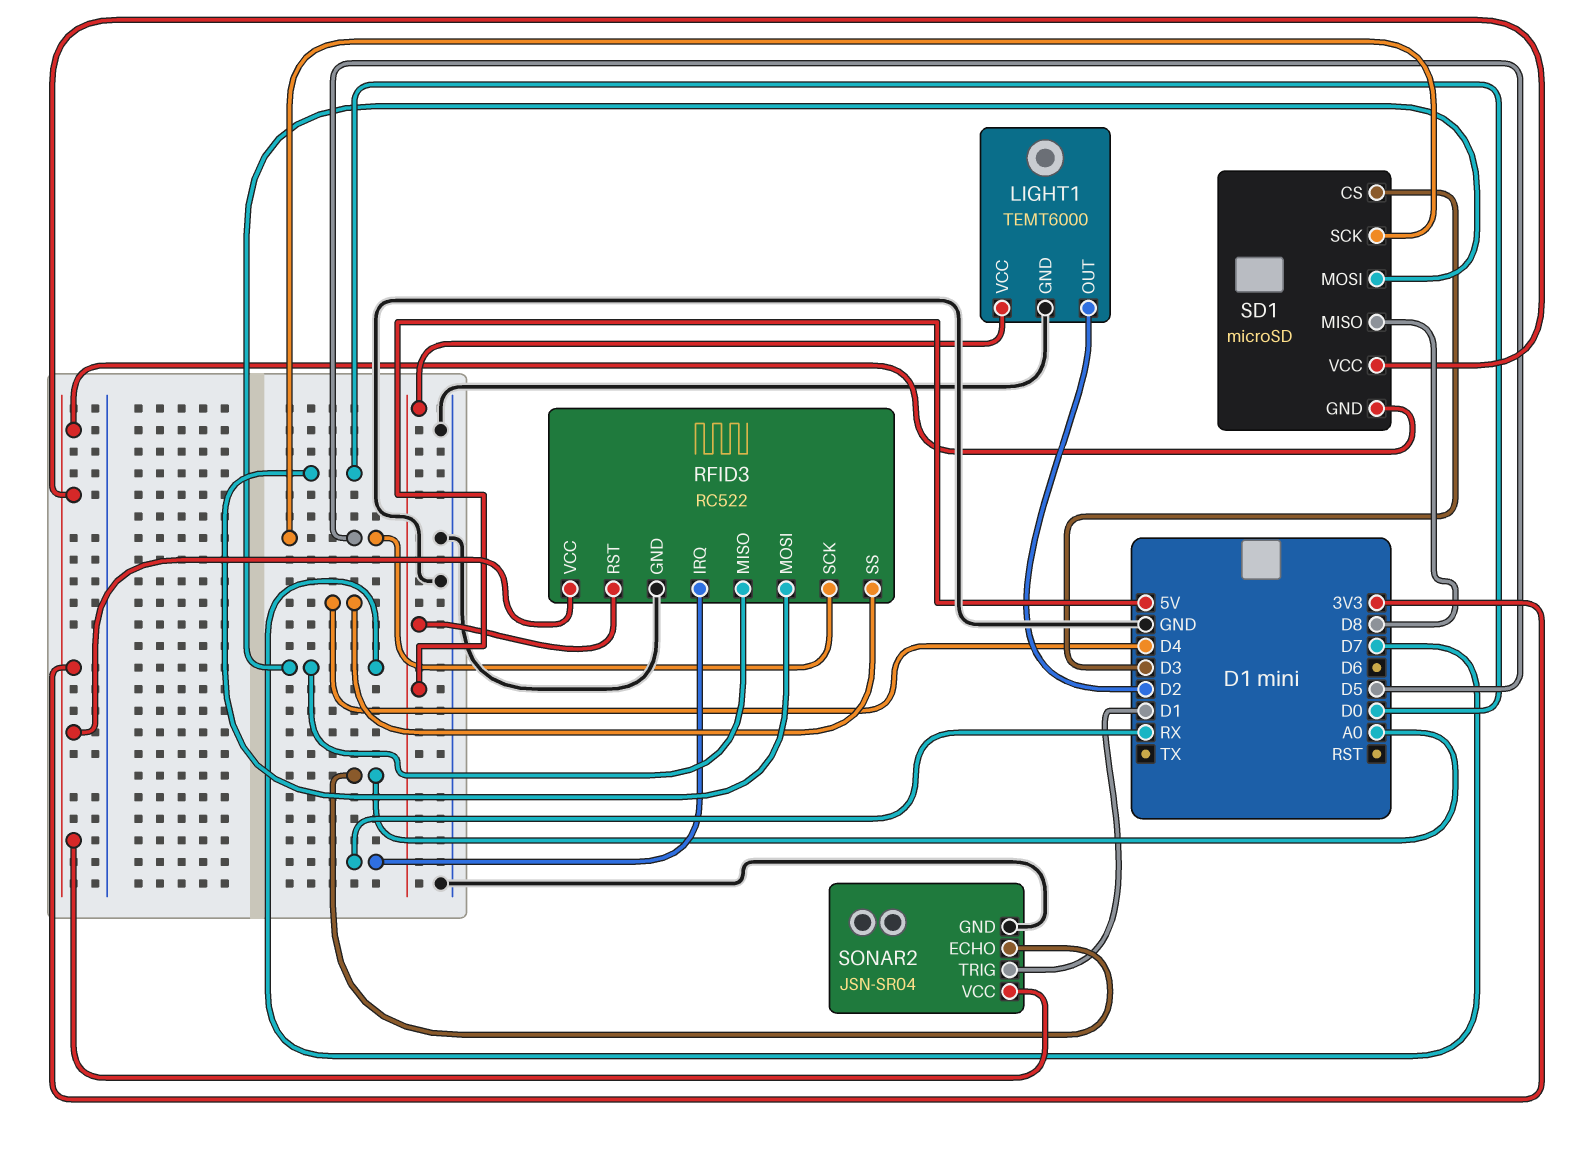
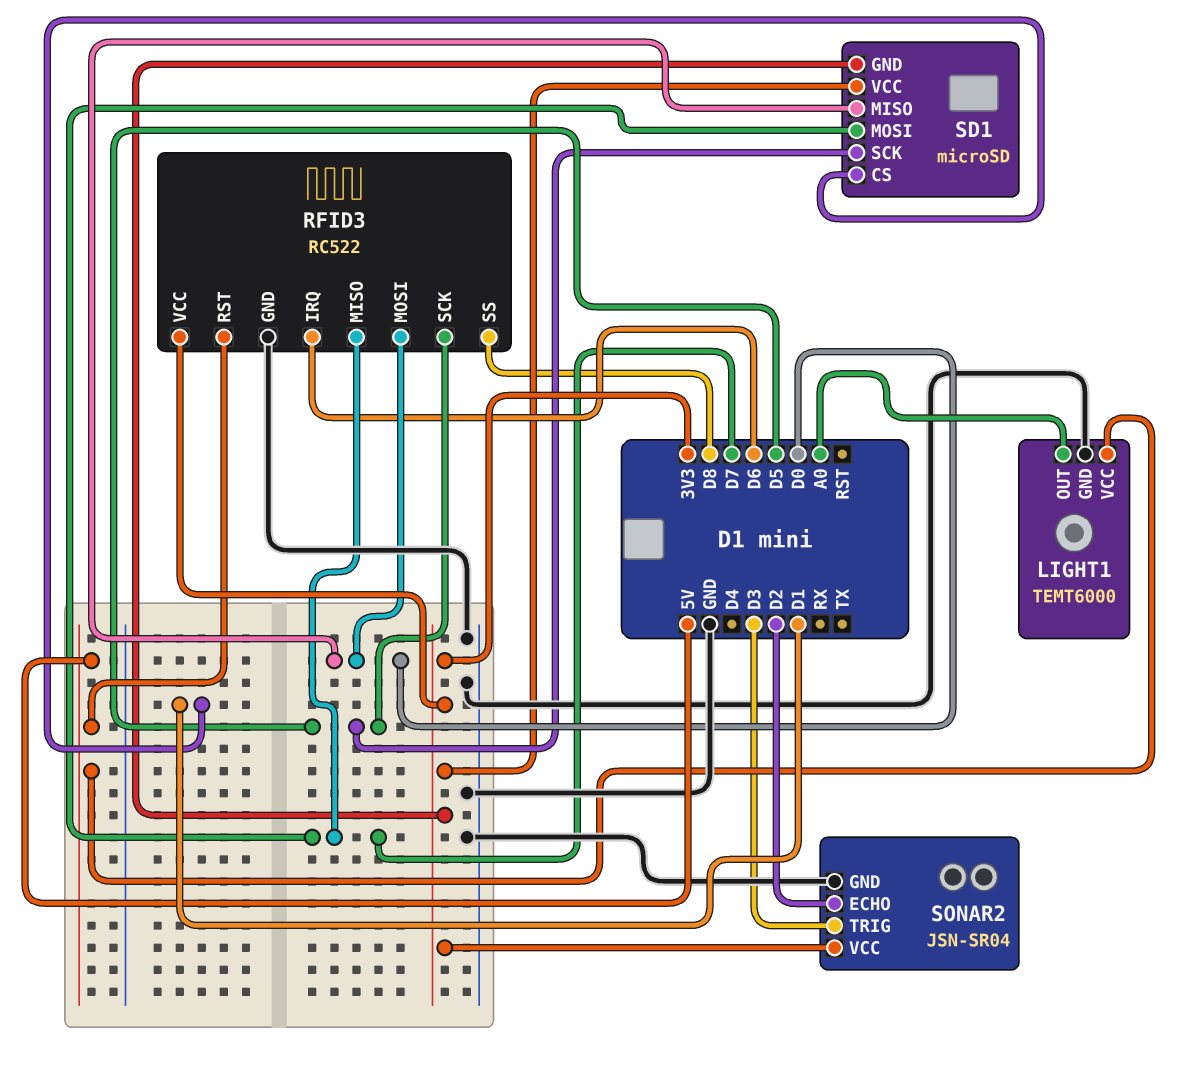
LIGHT1 pin OUT: D2 -> A0
RFID3 pin IRQ: RX -> D6
RFID3 pin SS: D4 -> D8
SD1 pin CS: D3 -> D1
SD1 pin MISO: D8 -> D0
SONAR2 pin ECHO: A0 -> D2
SONAR2 pin TRIG: D1 -> D3

